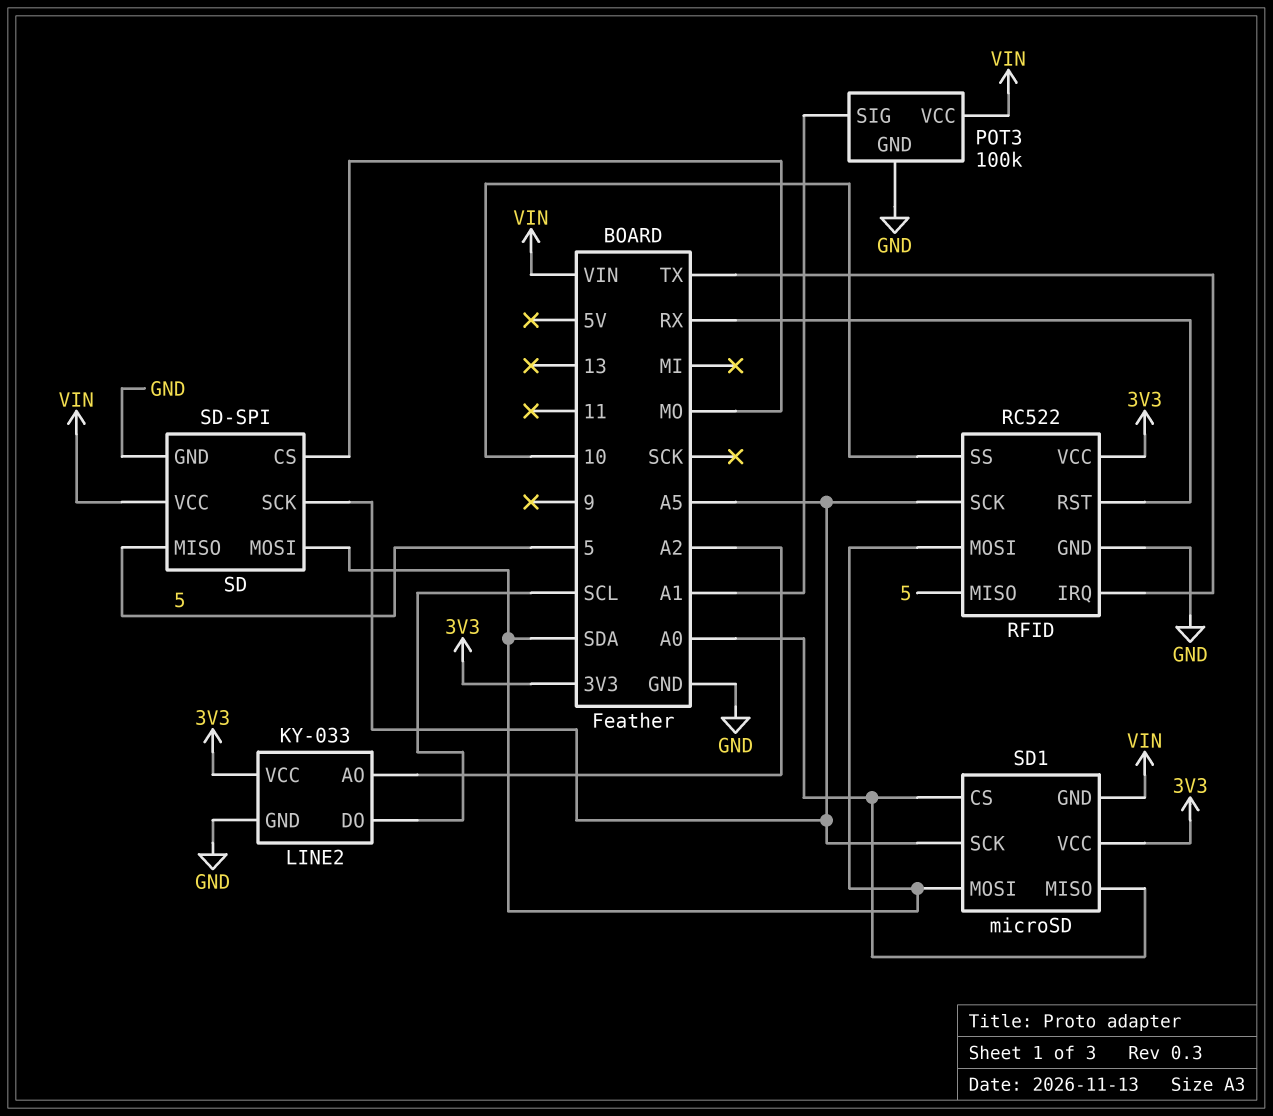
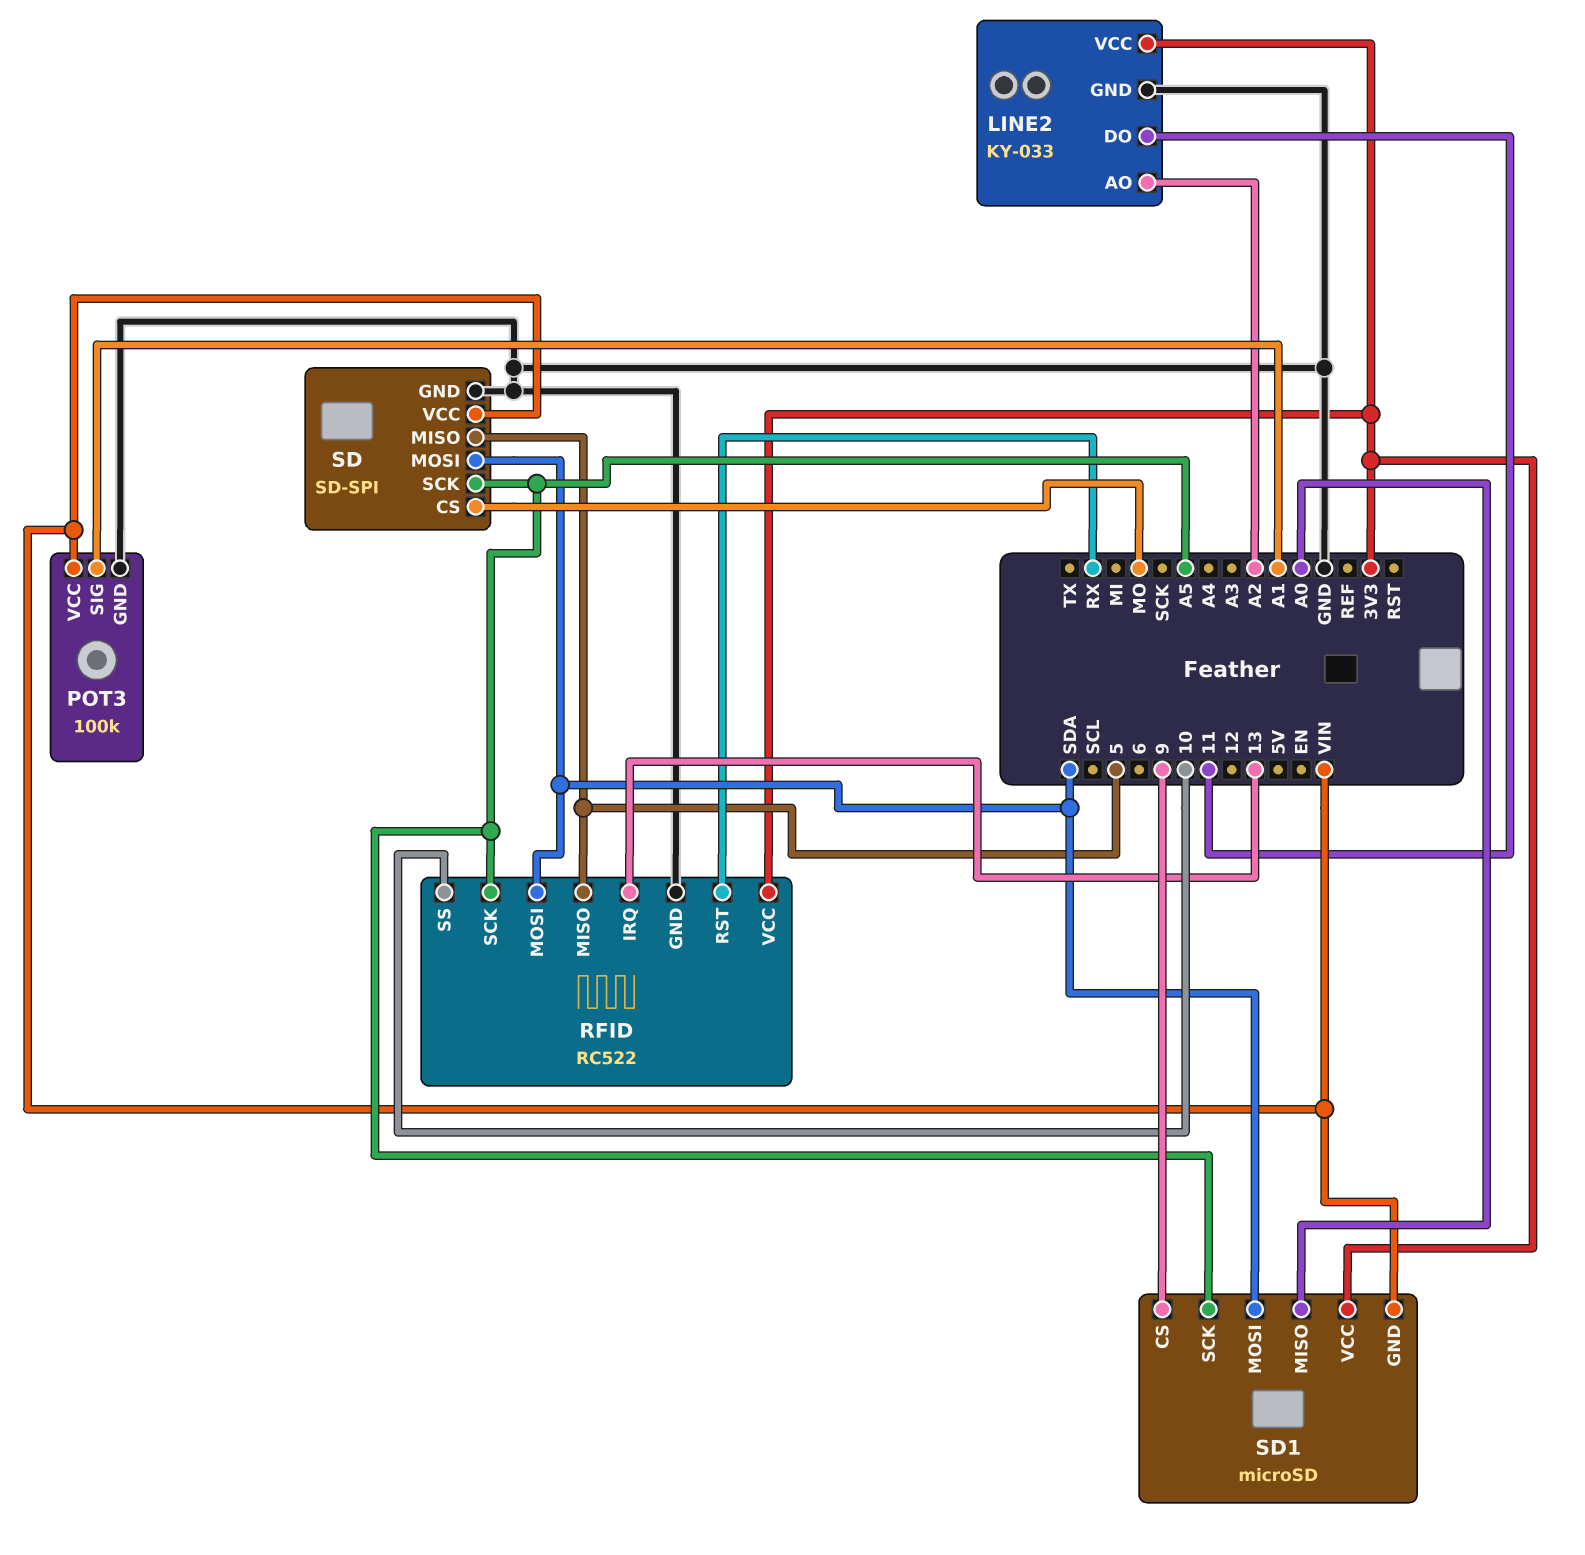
LINE2 pin DO: SCL -> 11
RFID pin IRQ: TX -> 13
SD1 pin CS: A0 -> 9

